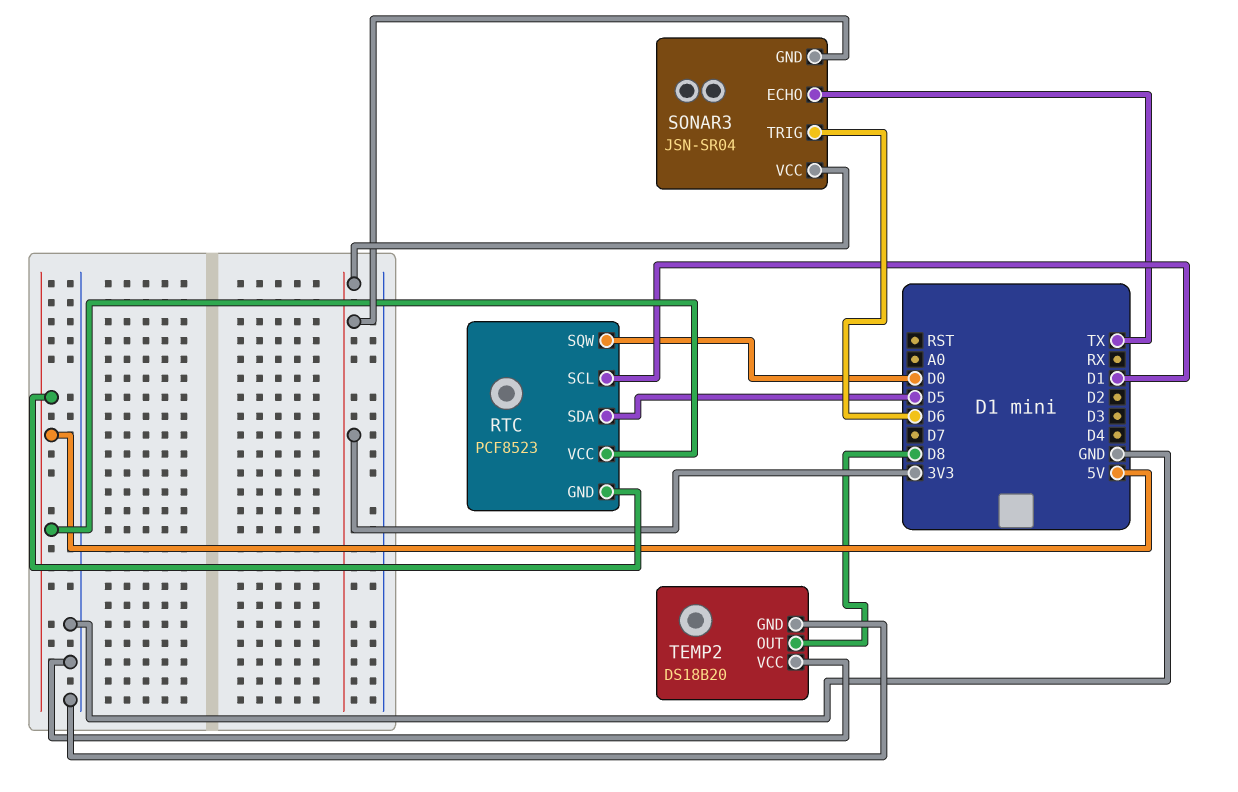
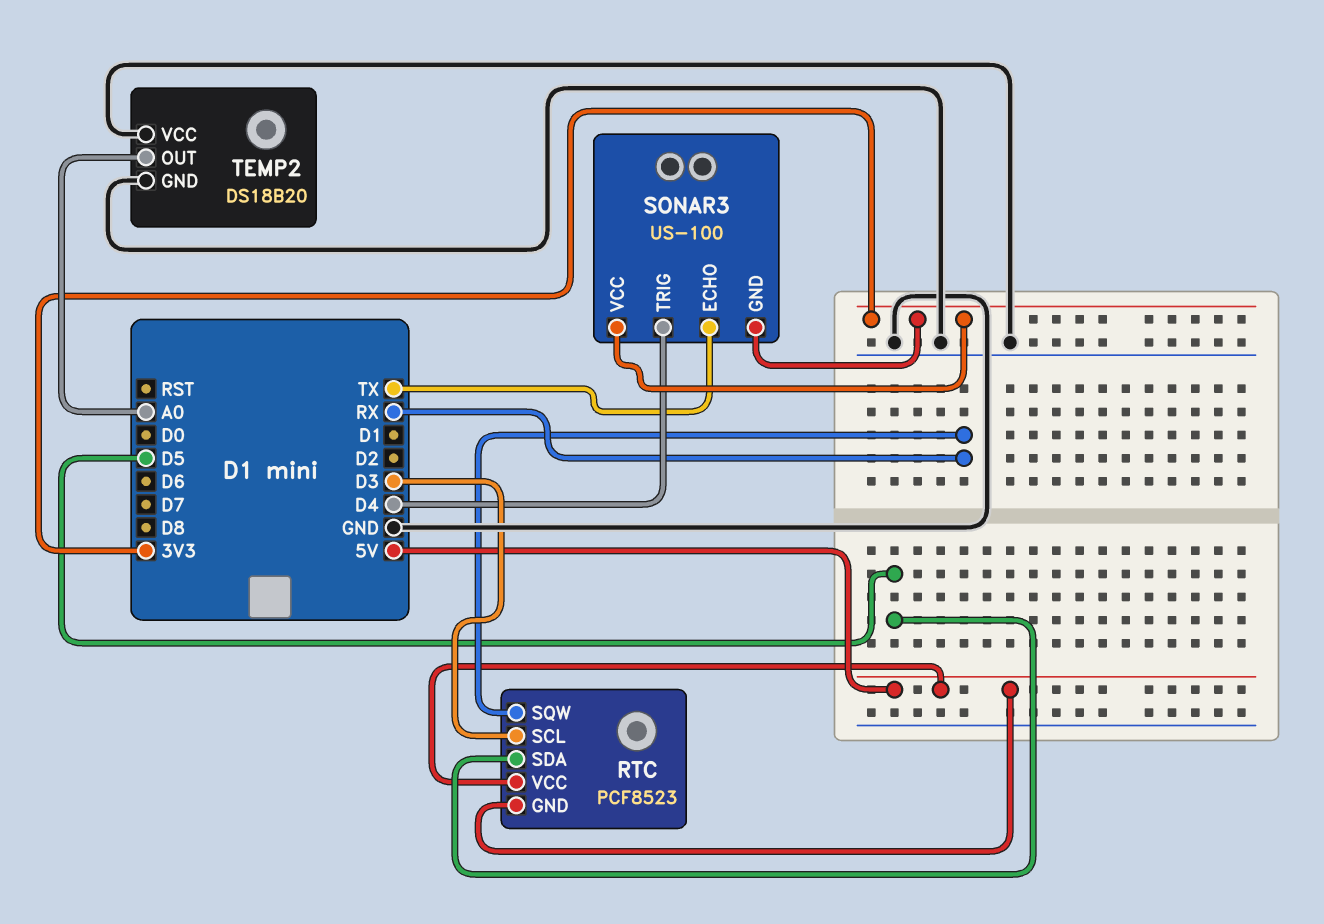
RTC pin SCL: D1 -> D3
RTC pin SQW: D0 -> RX
SONAR3: JSN-SR04 -> US-100
SONAR3 pin TRIG: D6 -> D4
TEMP2 pin OUT: D8 -> A0

